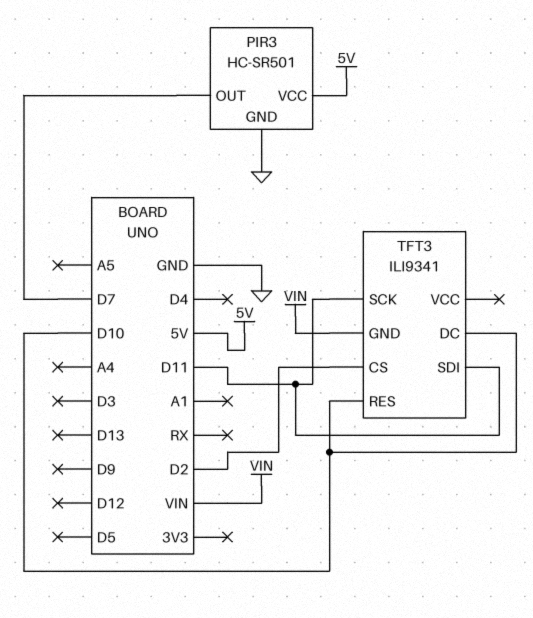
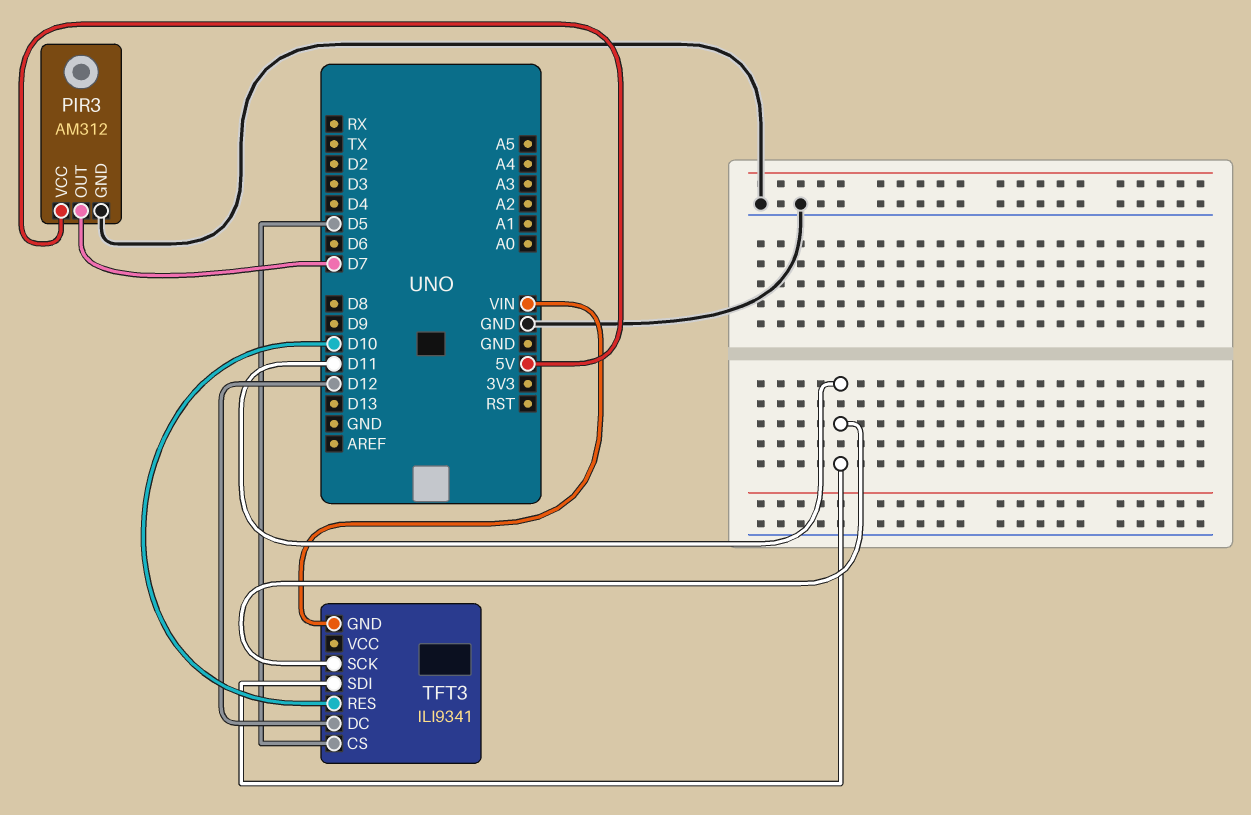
PIR3: HC-SR501 -> AM312
TFT3 pin CS: D2 -> D5
TFT3 pin DC: D10 -> D12

